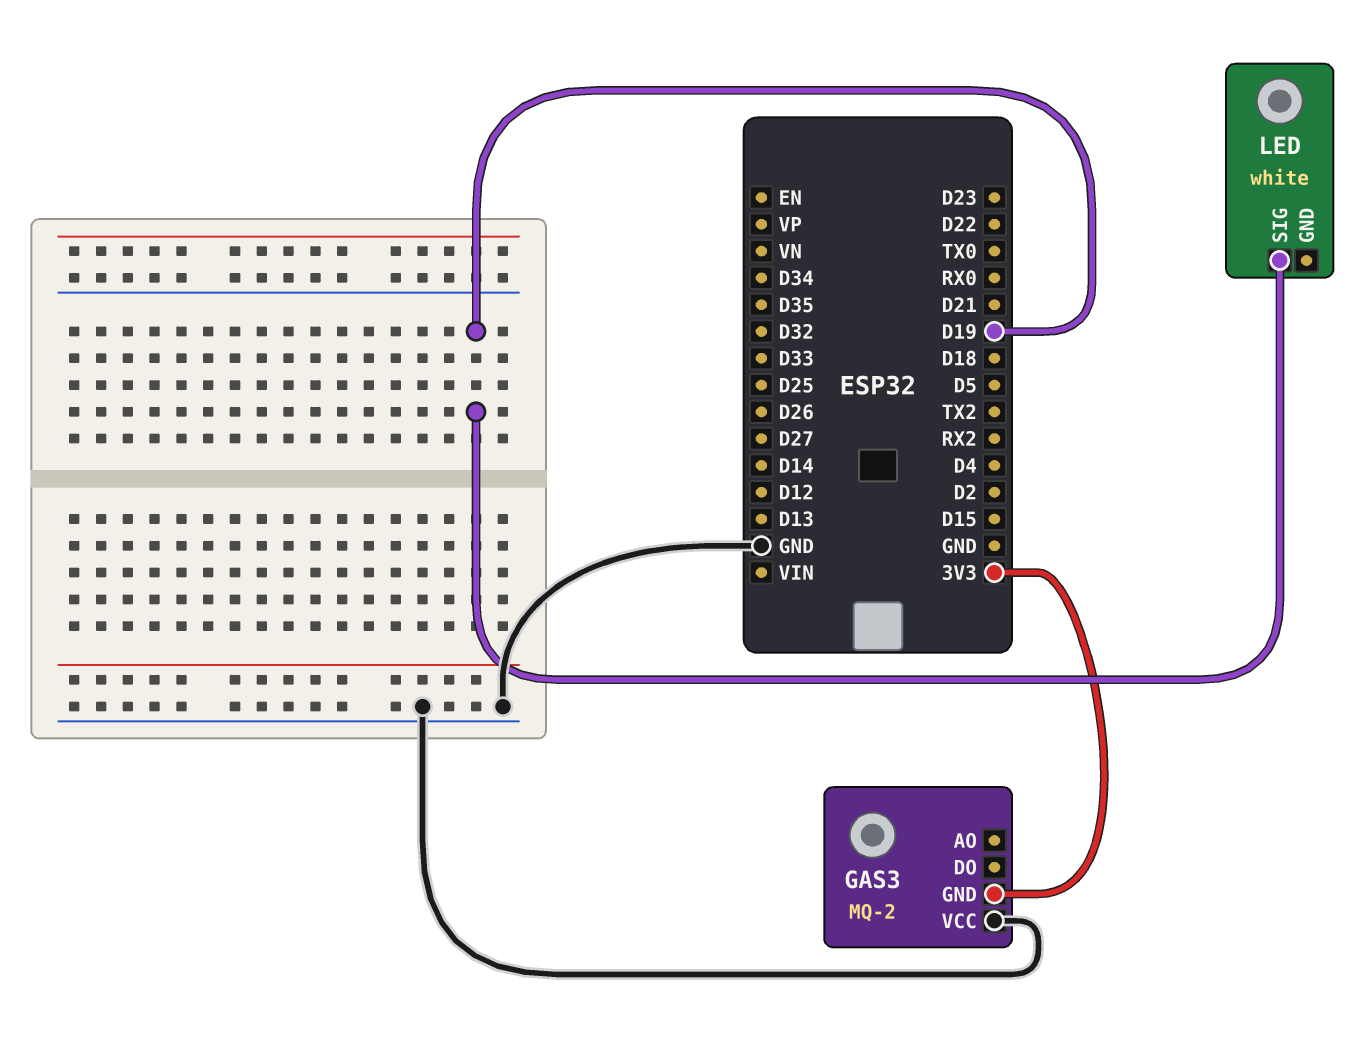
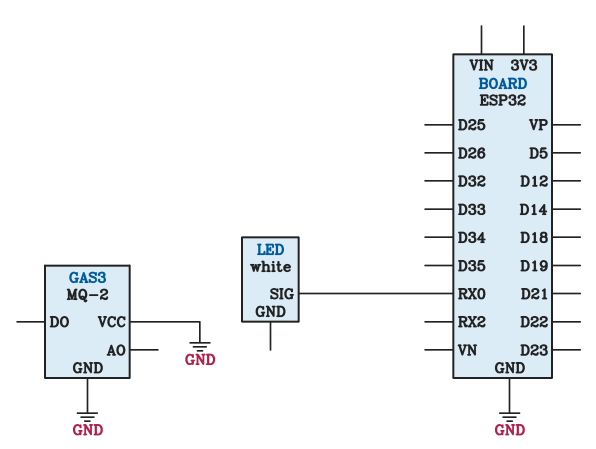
GAS3 pin GND: 3V3 -> GND
LED pin SIG: D19 -> RX0

